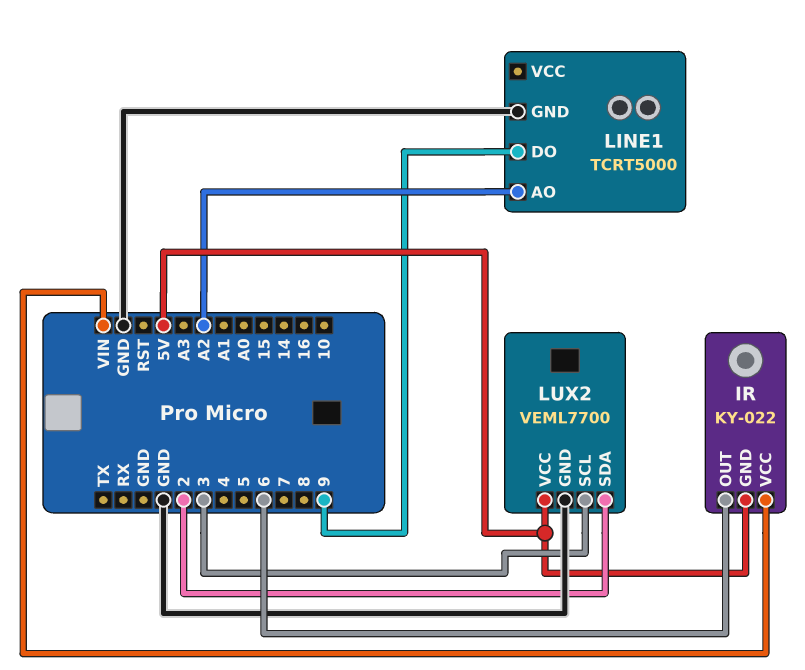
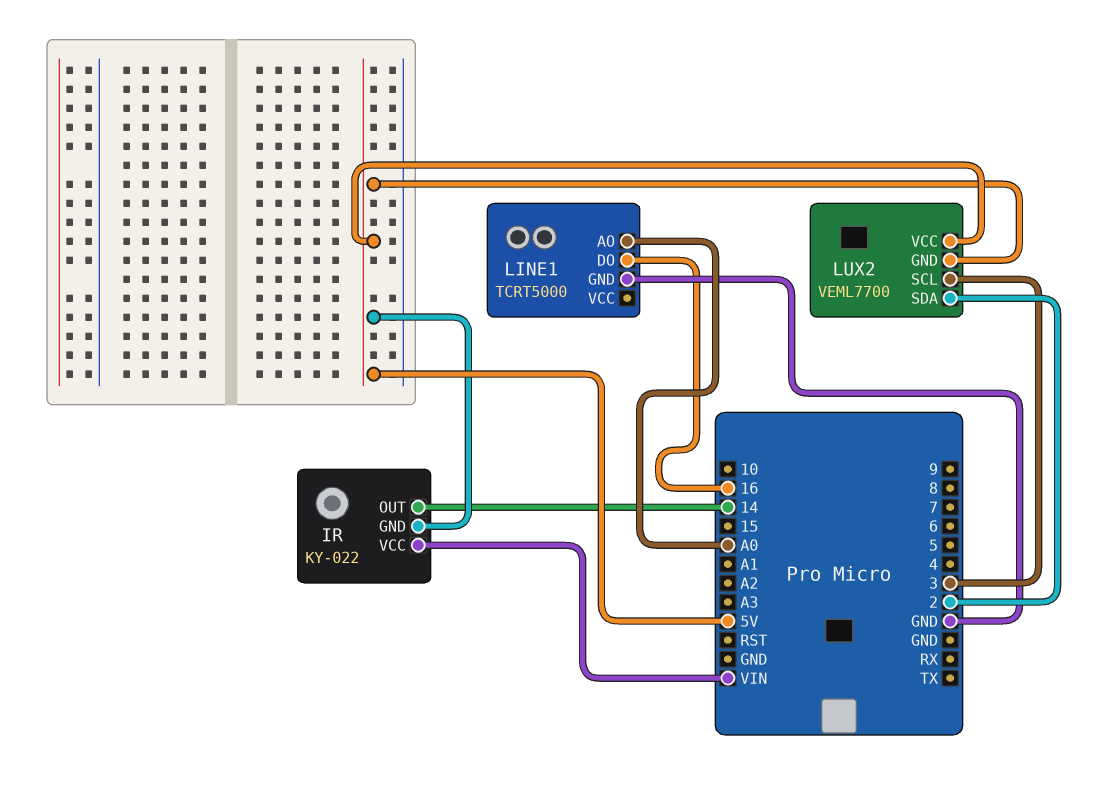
IR pin OUT: 6 -> 14
LINE1 pin AO: A2 -> A0
LINE1 pin DO: 9 -> 16
LUX2 pin GND: GND -> 5V

